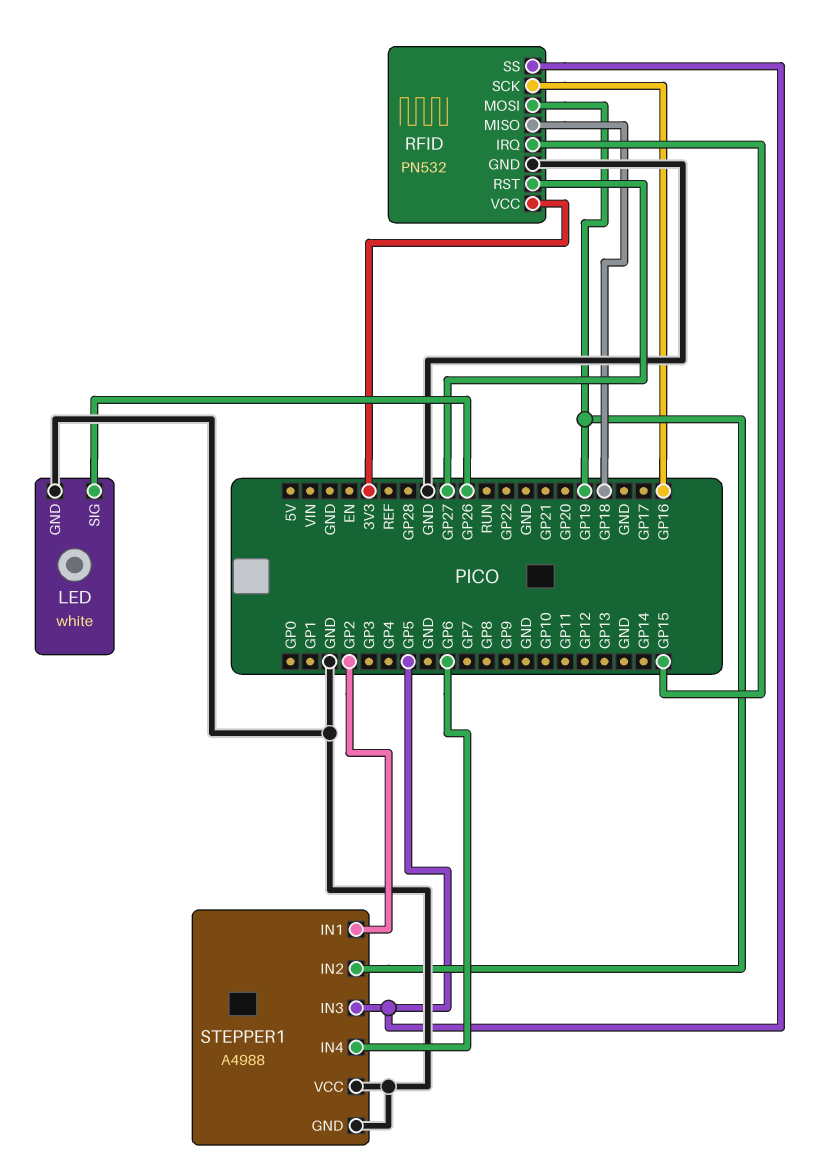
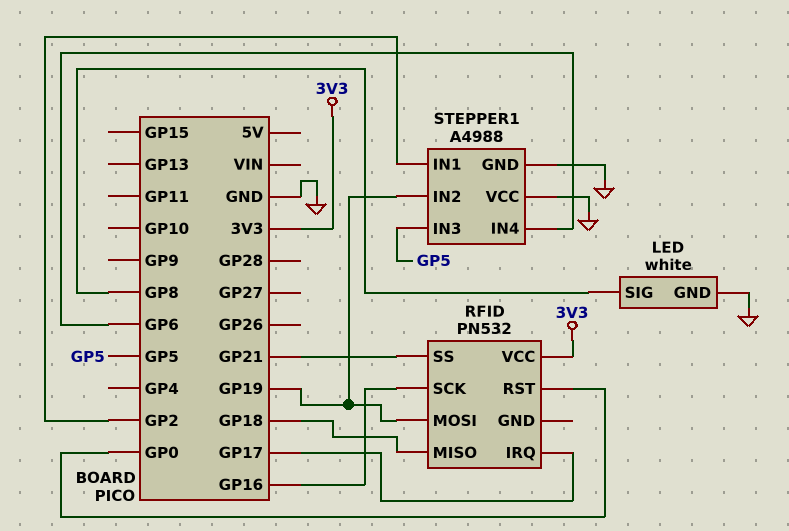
LED pin SIG: GP26 -> GP8
RFID pin GND: GND -> none
RFID pin IRQ: GP15 -> GP17
RFID pin RST: GP27 -> GP0
RFID pin SS: GP5 -> GP21

